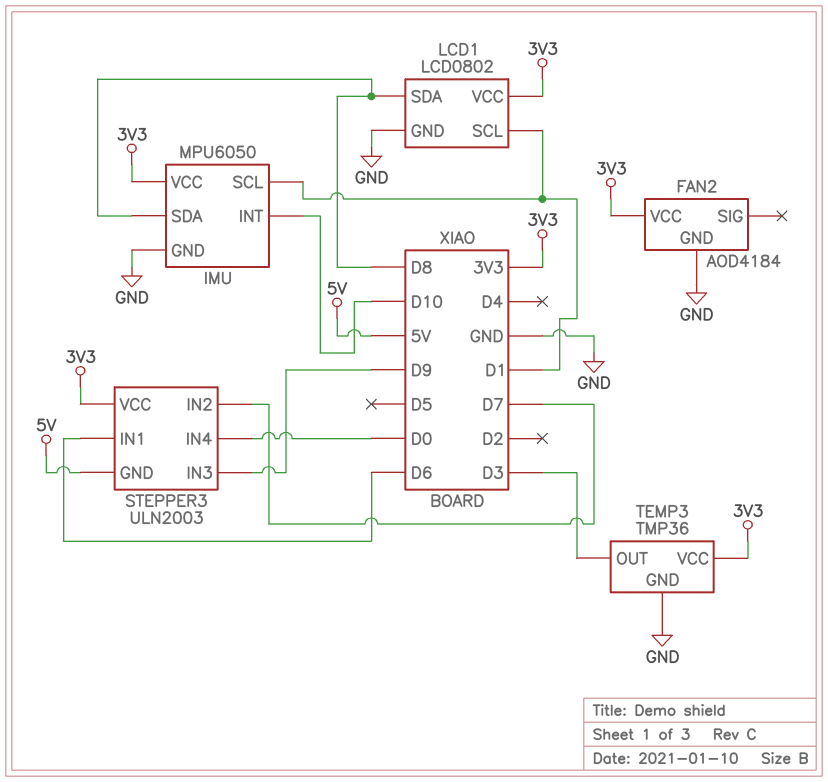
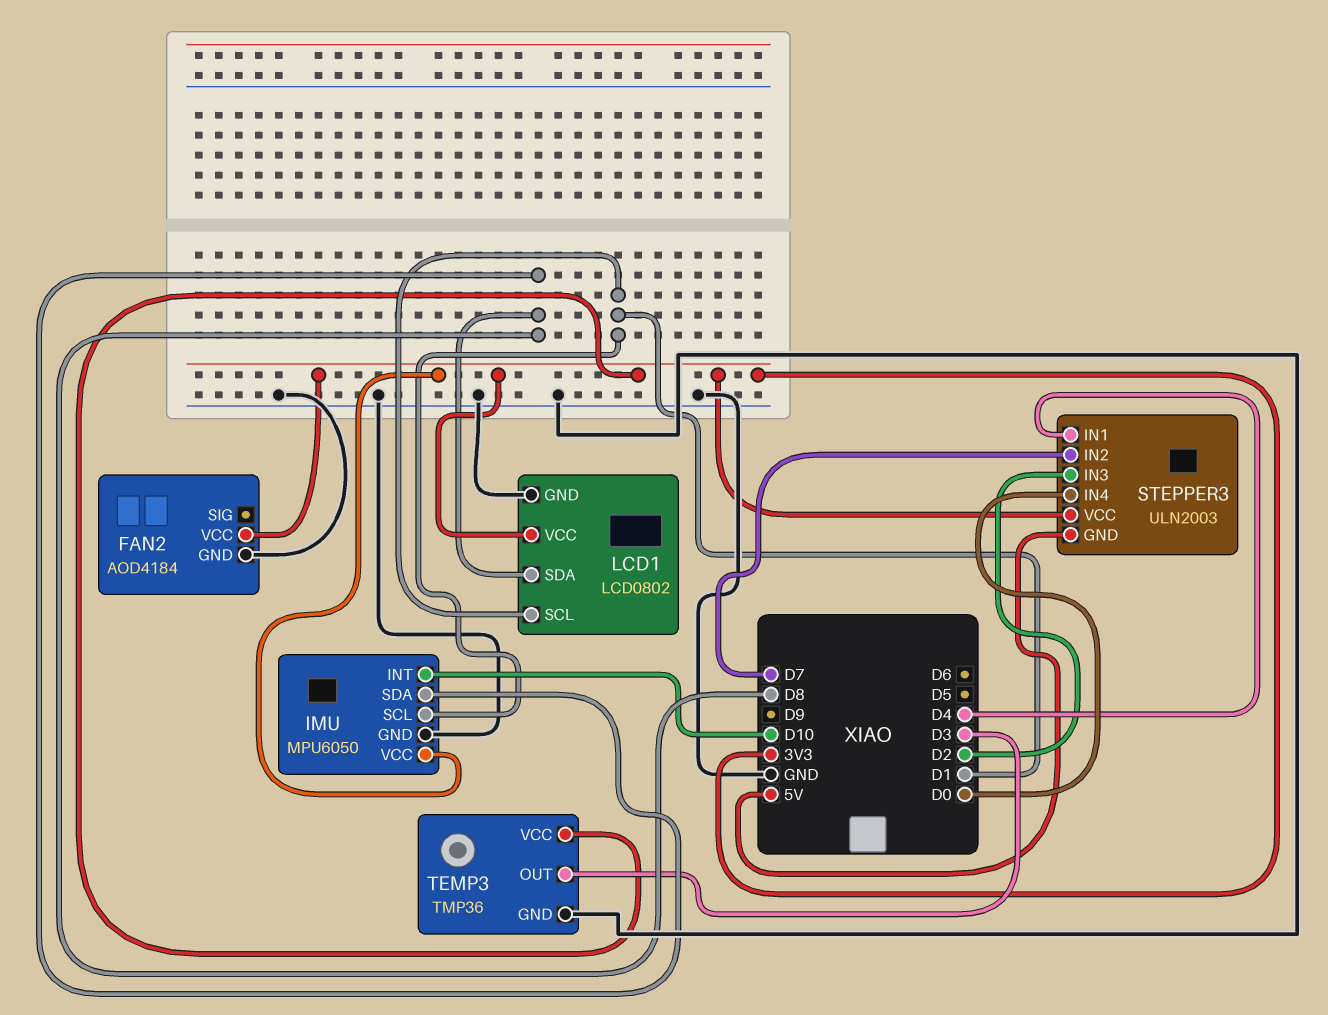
STEPPER3 pin IN1: D6 -> D4
STEPPER3 pin IN3: D9 -> D2

